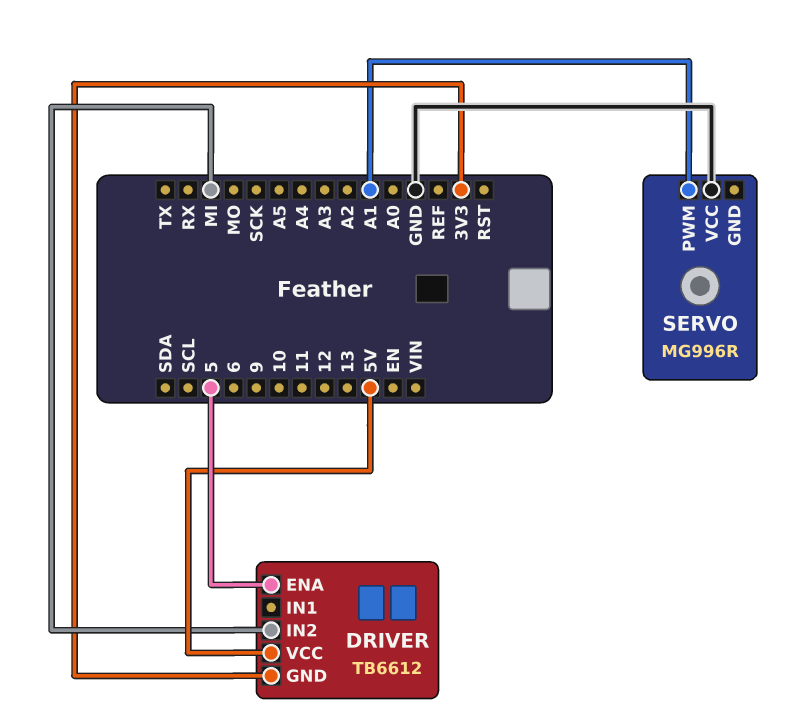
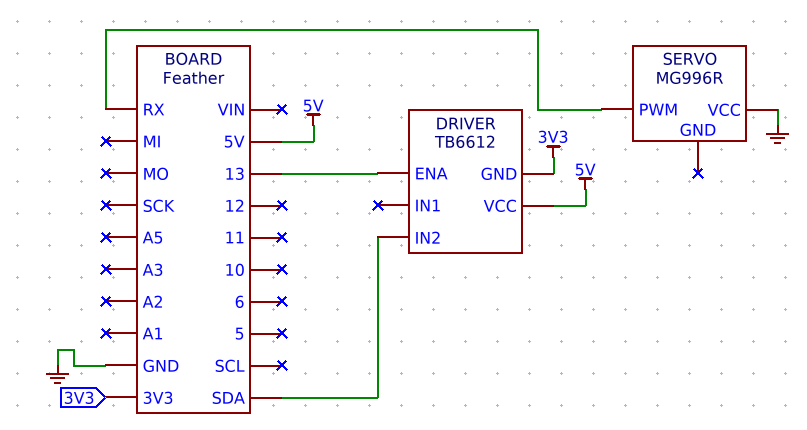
DRIVER pin ENA: 5 -> 13
DRIVER pin IN2: MI -> SDA
SERVO pin PWM: A1 -> RX

